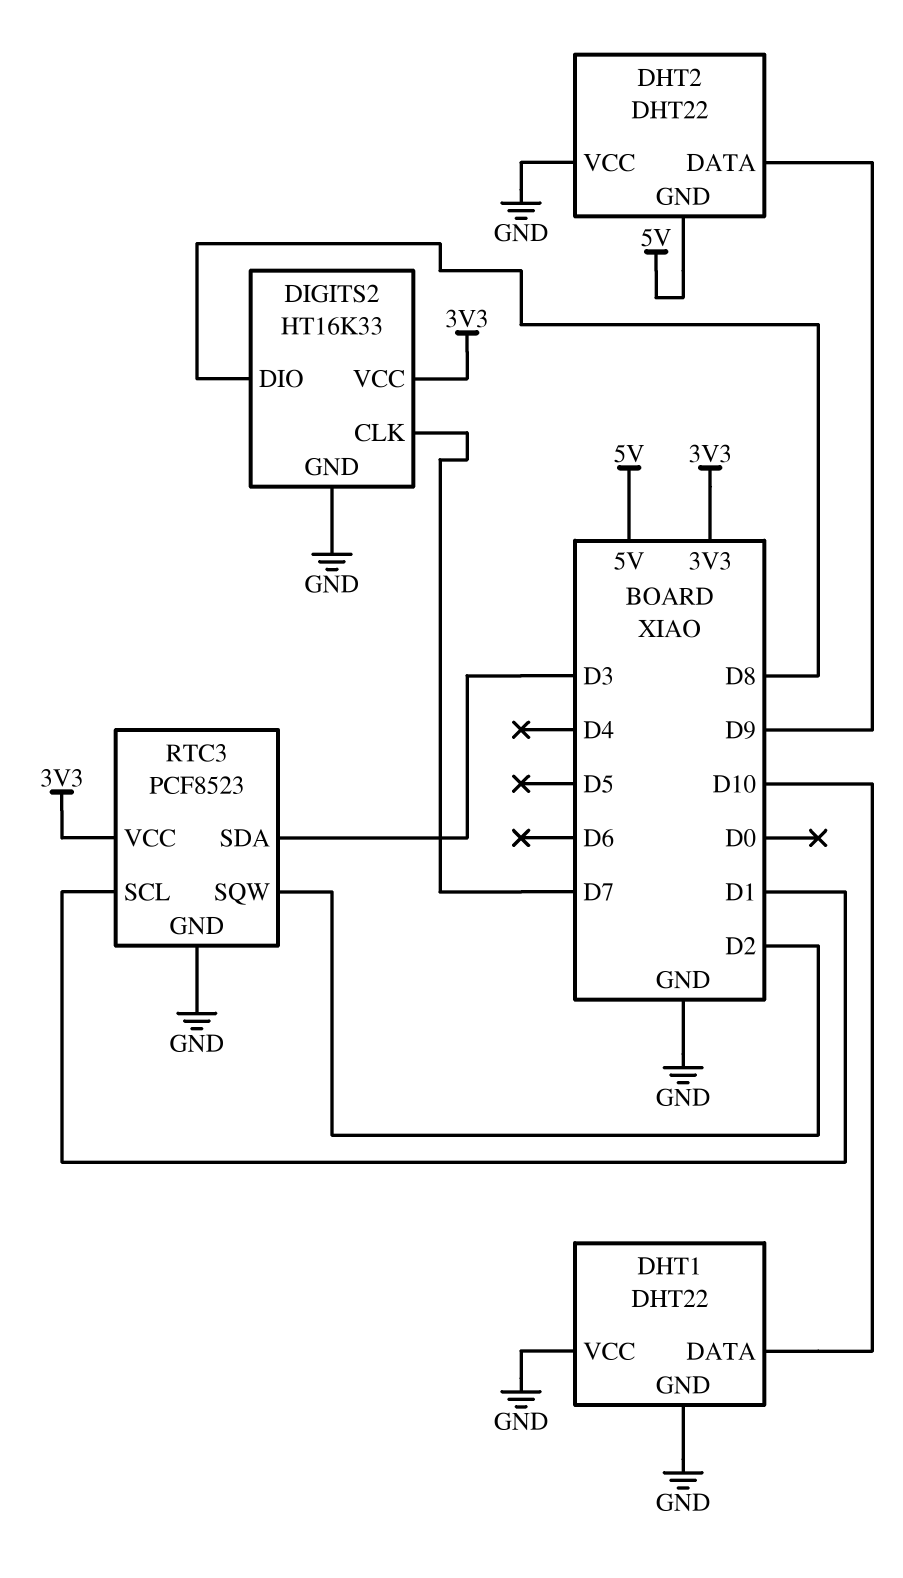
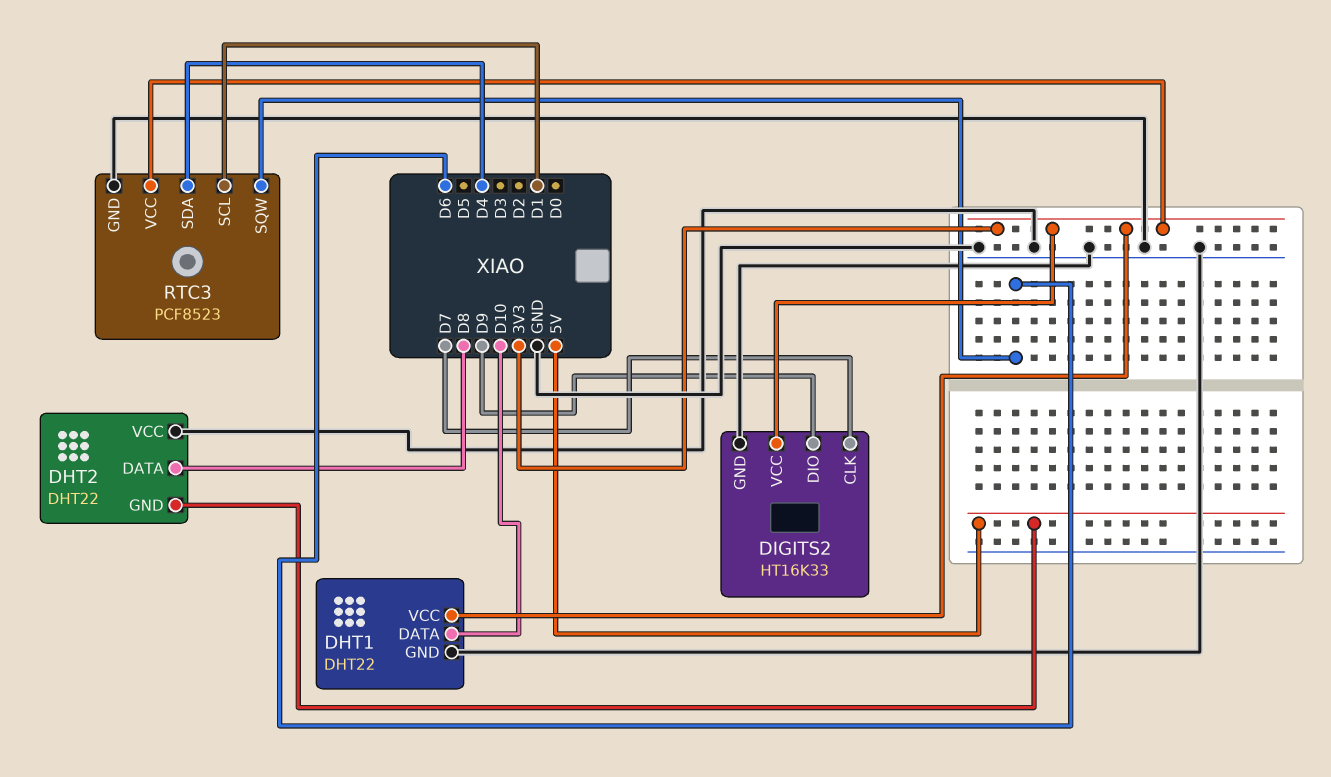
DHT1 pin VCC: GND -> 3V3
DHT2 pin DATA: D9 -> D8
DIGITS2 pin DIO: D8 -> D9
RTC3 pin SDA: D3 -> D4
RTC3 pin SQW: D2 -> D6

